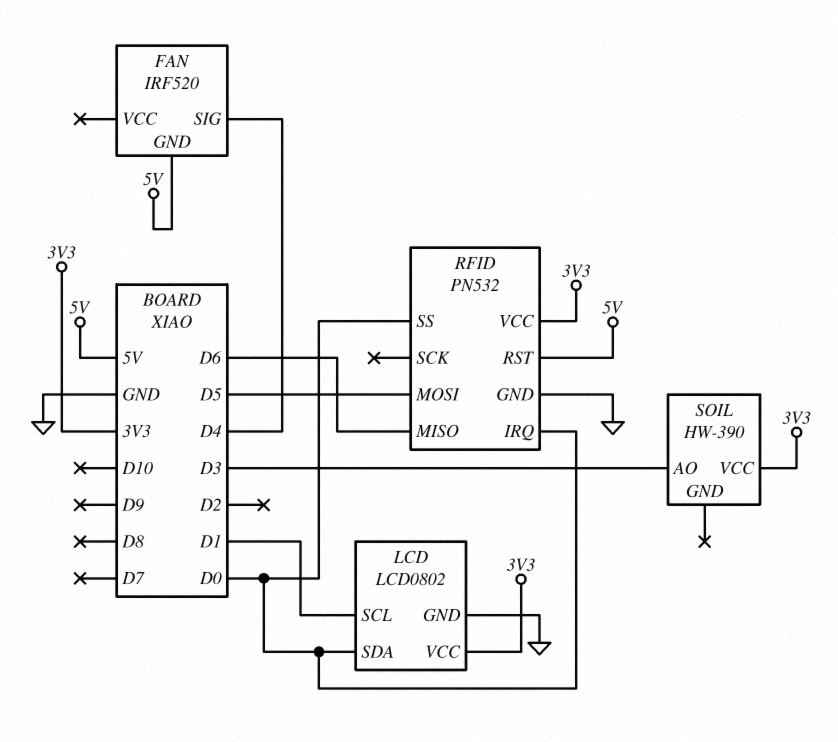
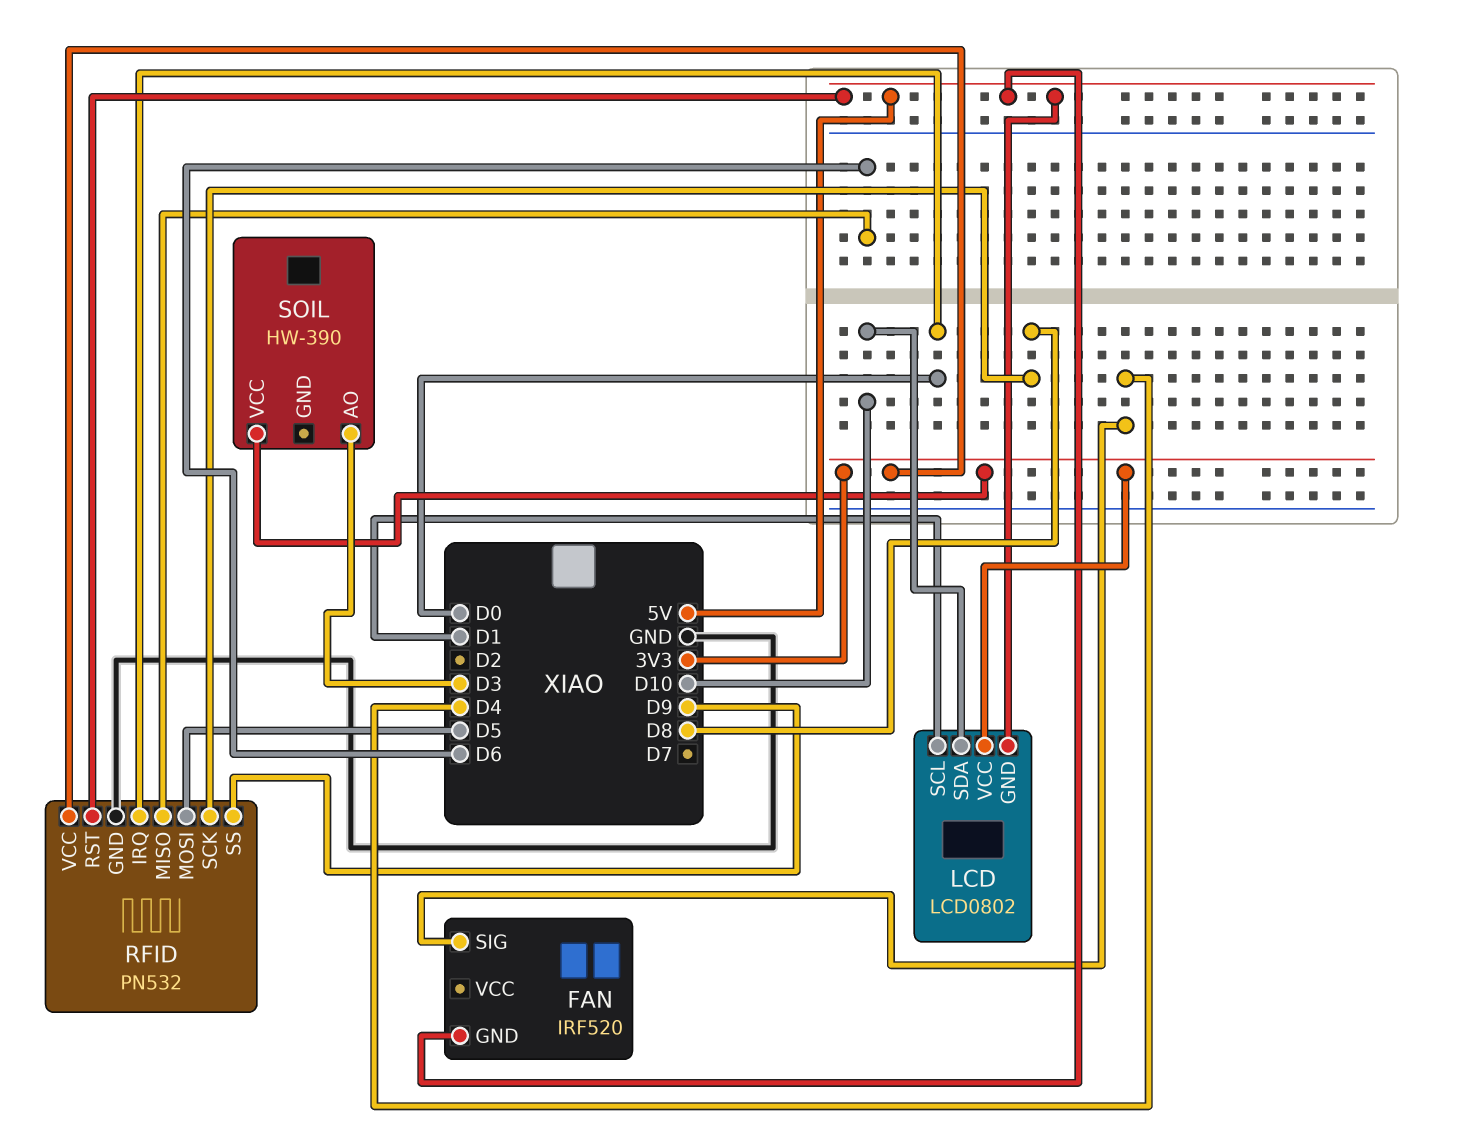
LCD pin GND: GND -> 5V
LCD pin SDA: D0 -> D10
RFID pin SCK: none -> D8
RFID pin SS: D0 -> D9

